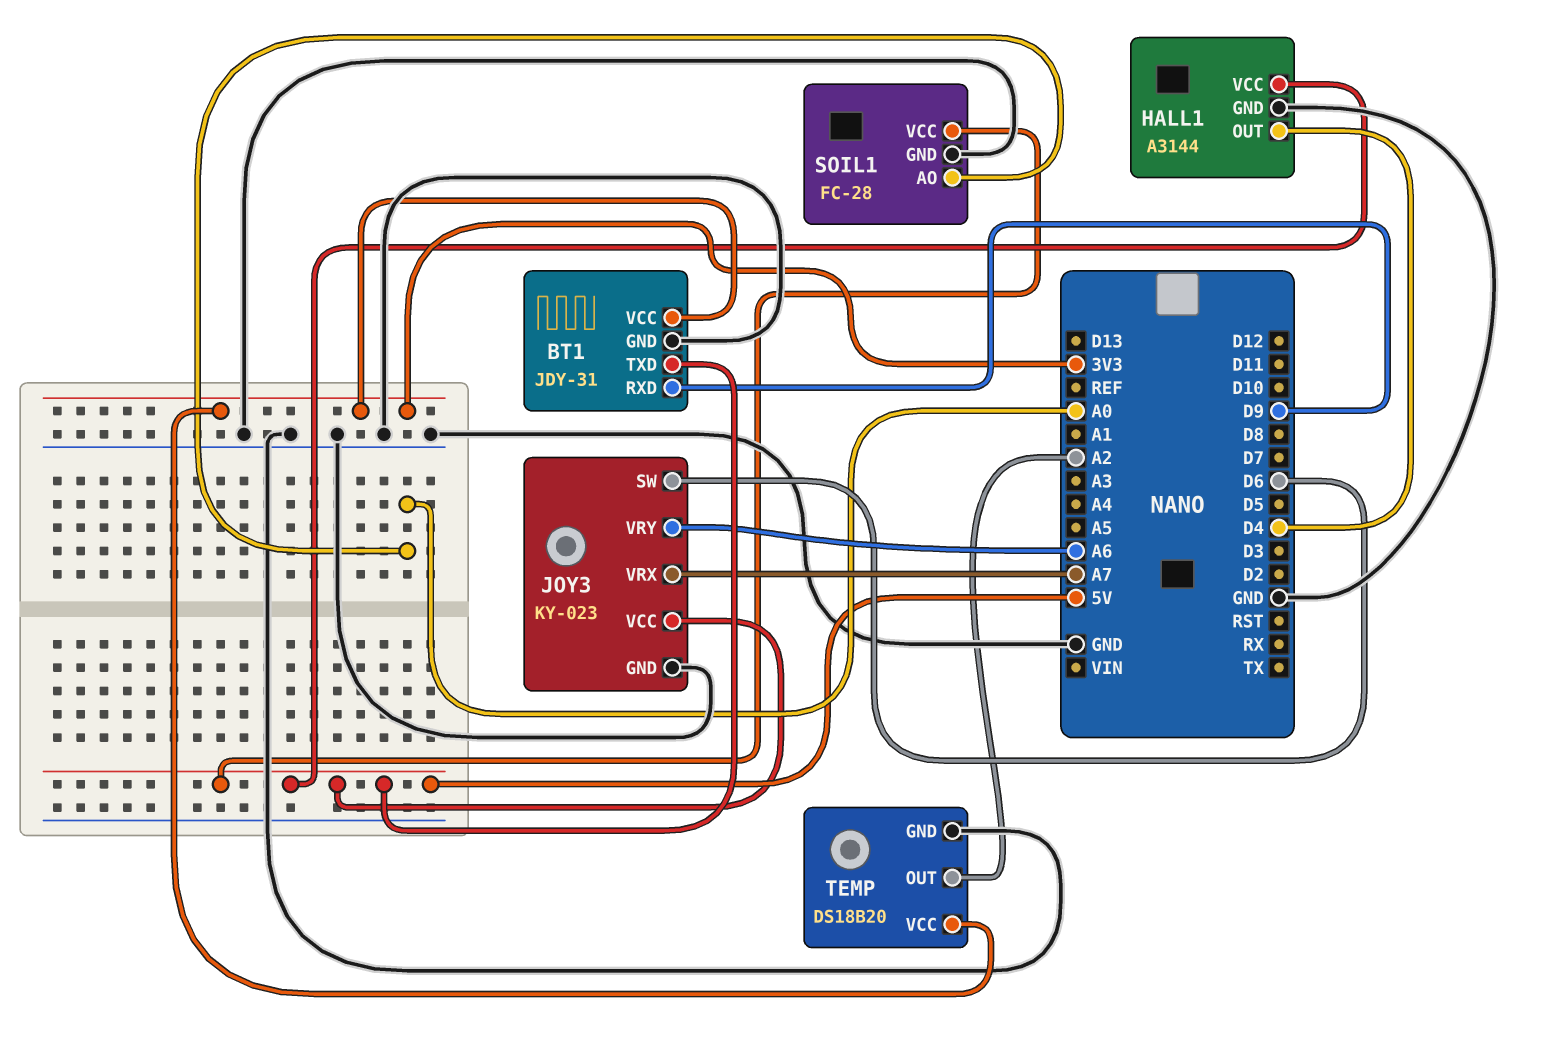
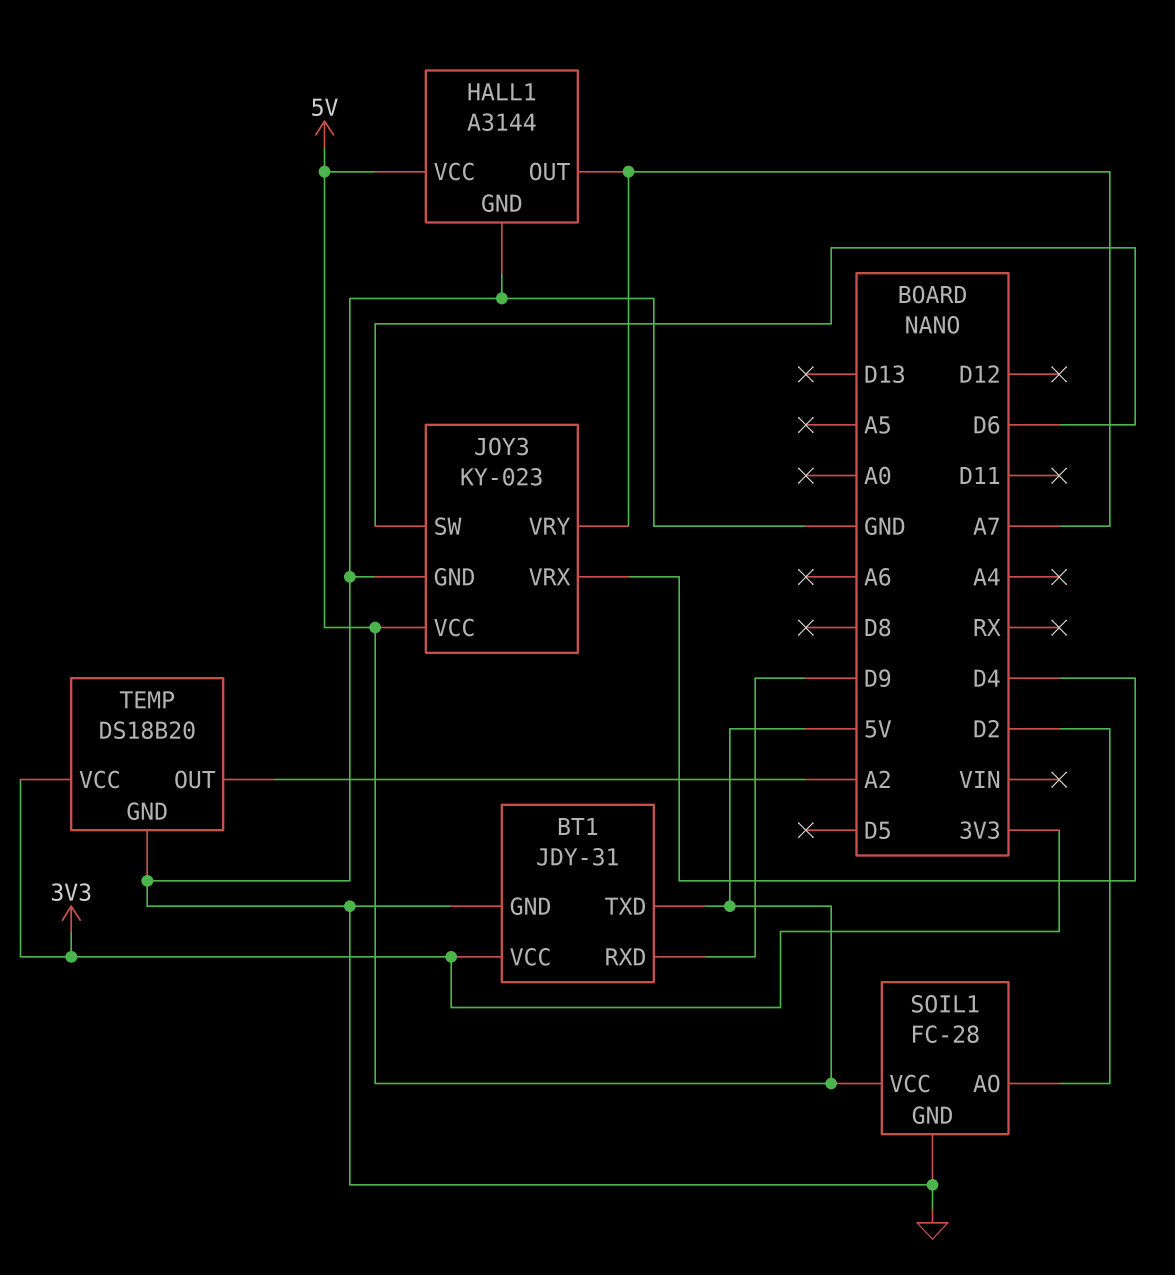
HALL1 pin OUT: D4 -> A7
JOY3 pin VRX: A7 -> D4
JOY3 pin VRY: A6 -> A7
SOIL1 pin AO: A0 -> D2

